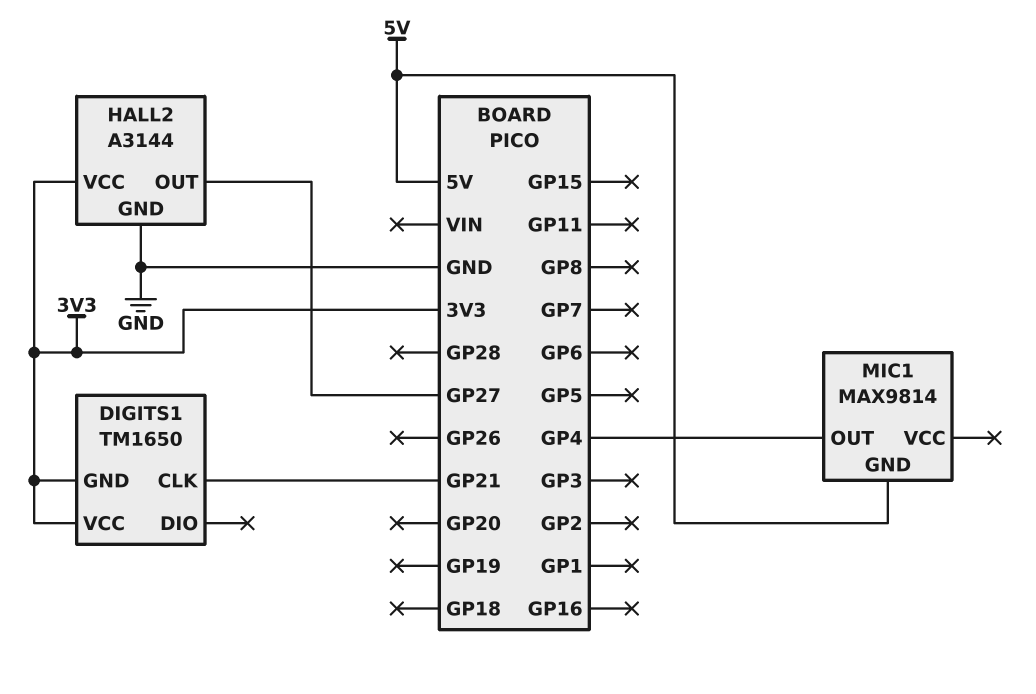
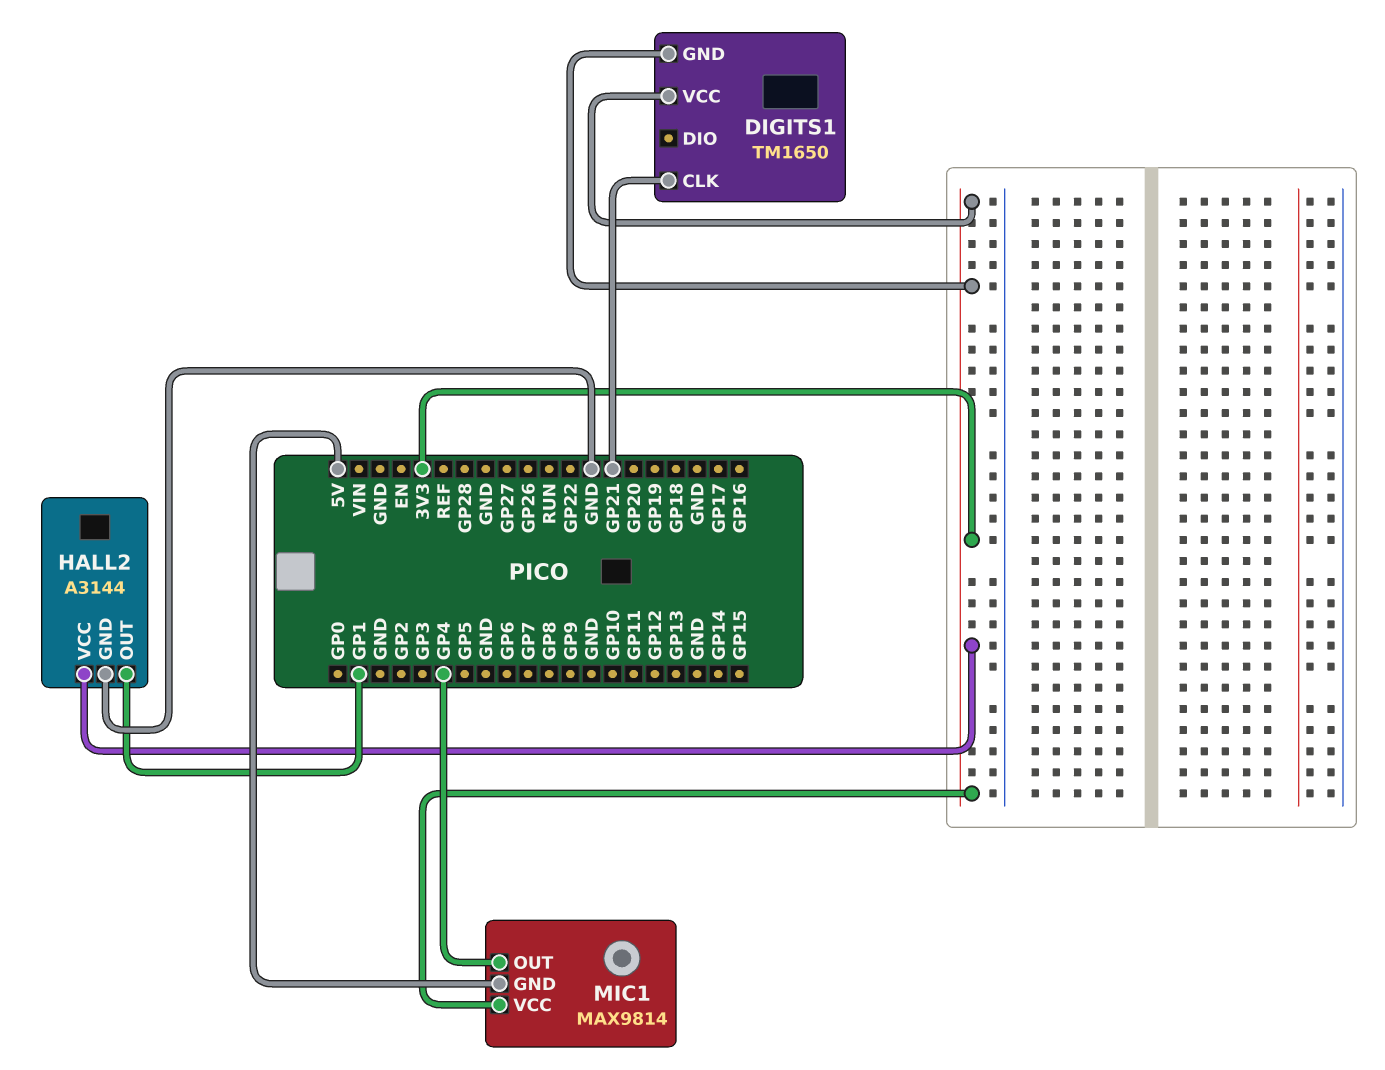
HALL2 pin OUT: GP27 -> GP1
MIC1 pin VCC: none -> 3V3

